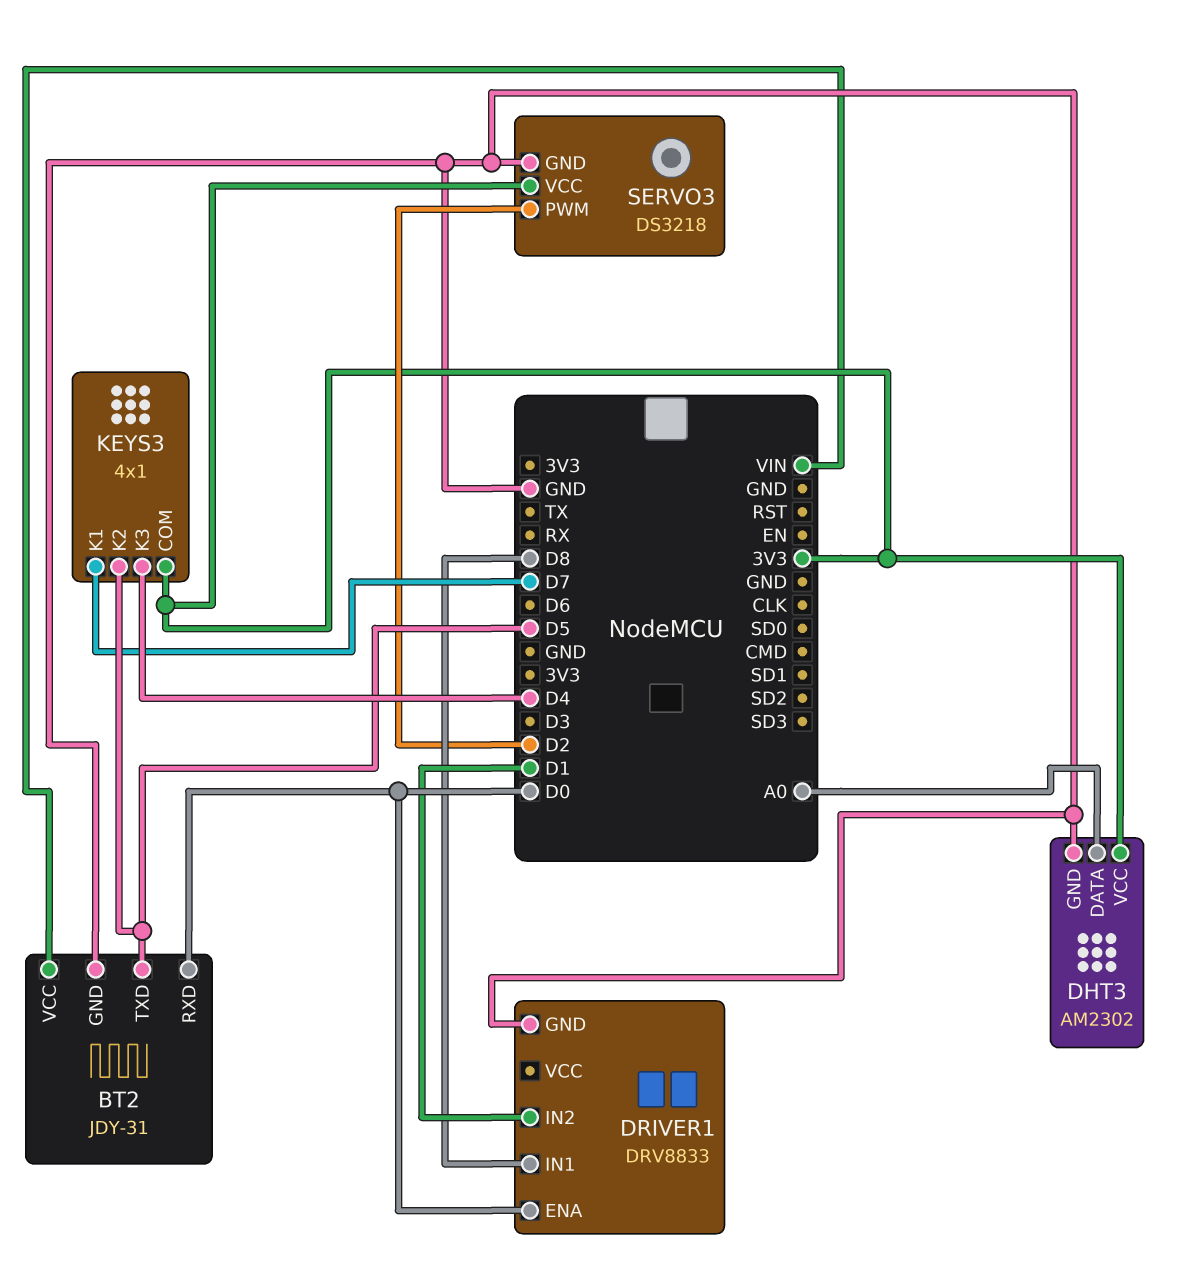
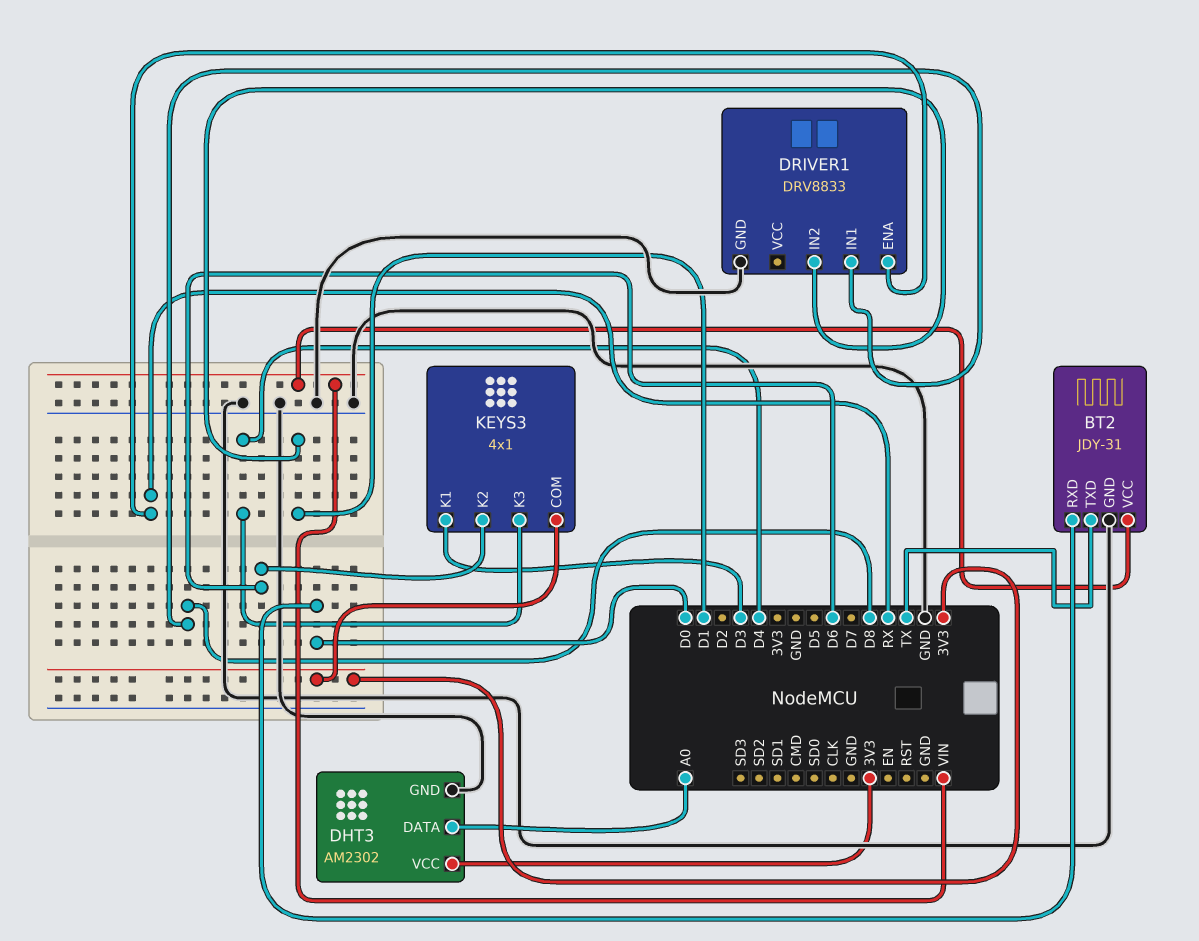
BT2 pin TXD: D5 -> TX
DRIVER1 pin ENA: D0 -> RX
KEYS3 pin K1: D7 -> D3
KEYS3 pin K2: D5 -> D6
SERVO3: DS3218 -> none
SERVO3 pin GND: GND -> none
SERVO3 pin PWM: D2 -> none
SERVO3 pin VCC: 3V3 -> none

